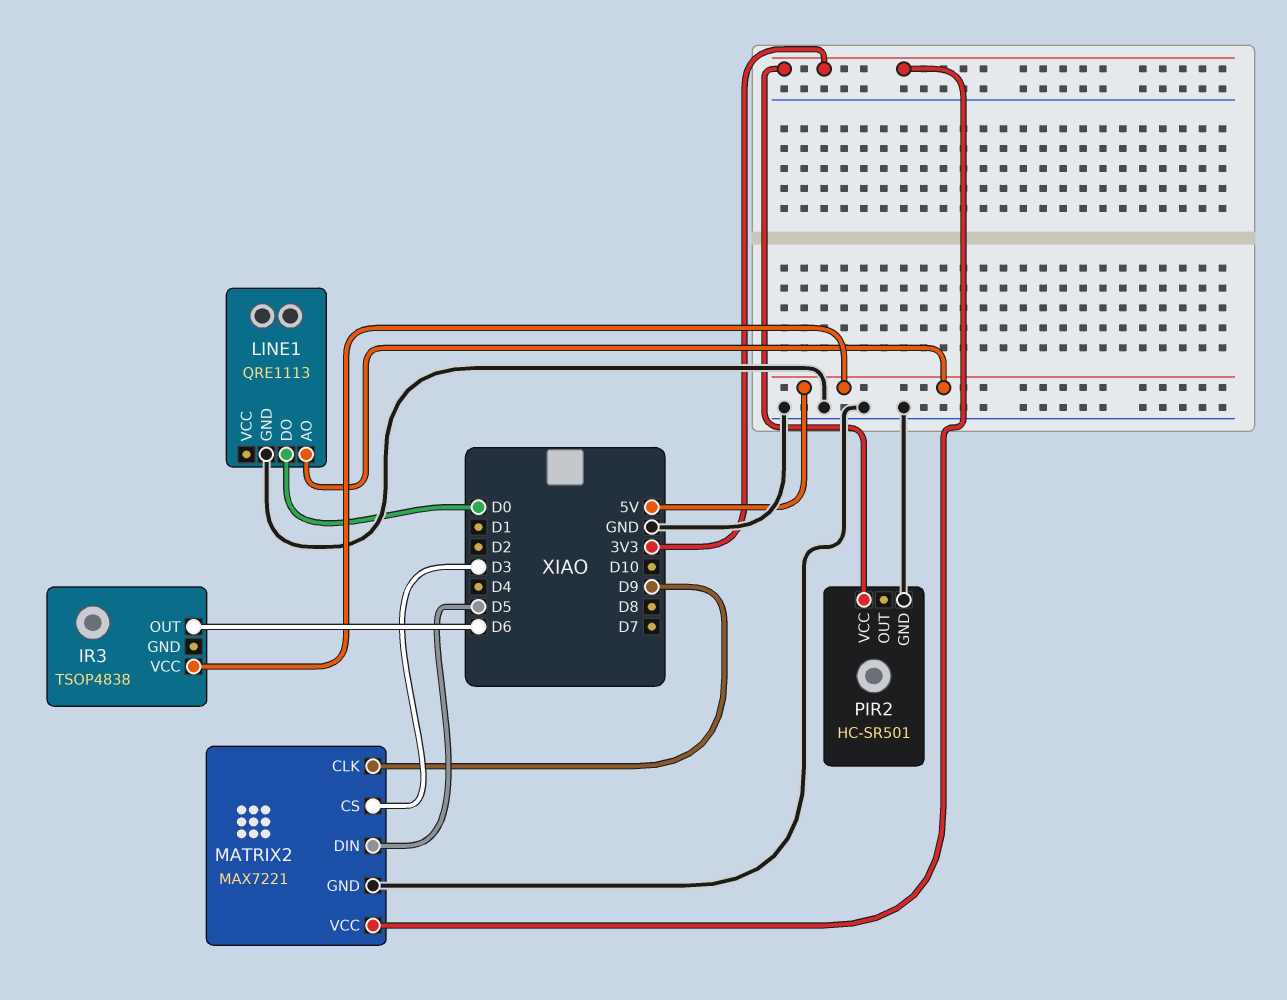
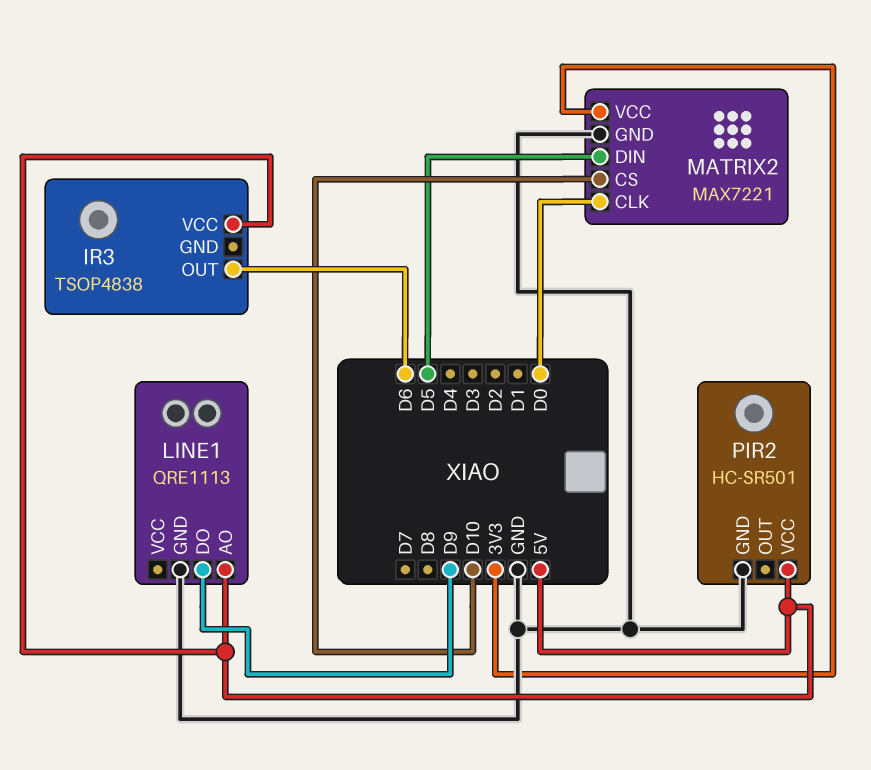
LINE1 pin DO: D0 -> D9
MATRIX2 pin CLK: D9 -> D0
MATRIX2 pin CS: D3 -> D10
PIR2 pin VCC: 3V3 -> 5V

